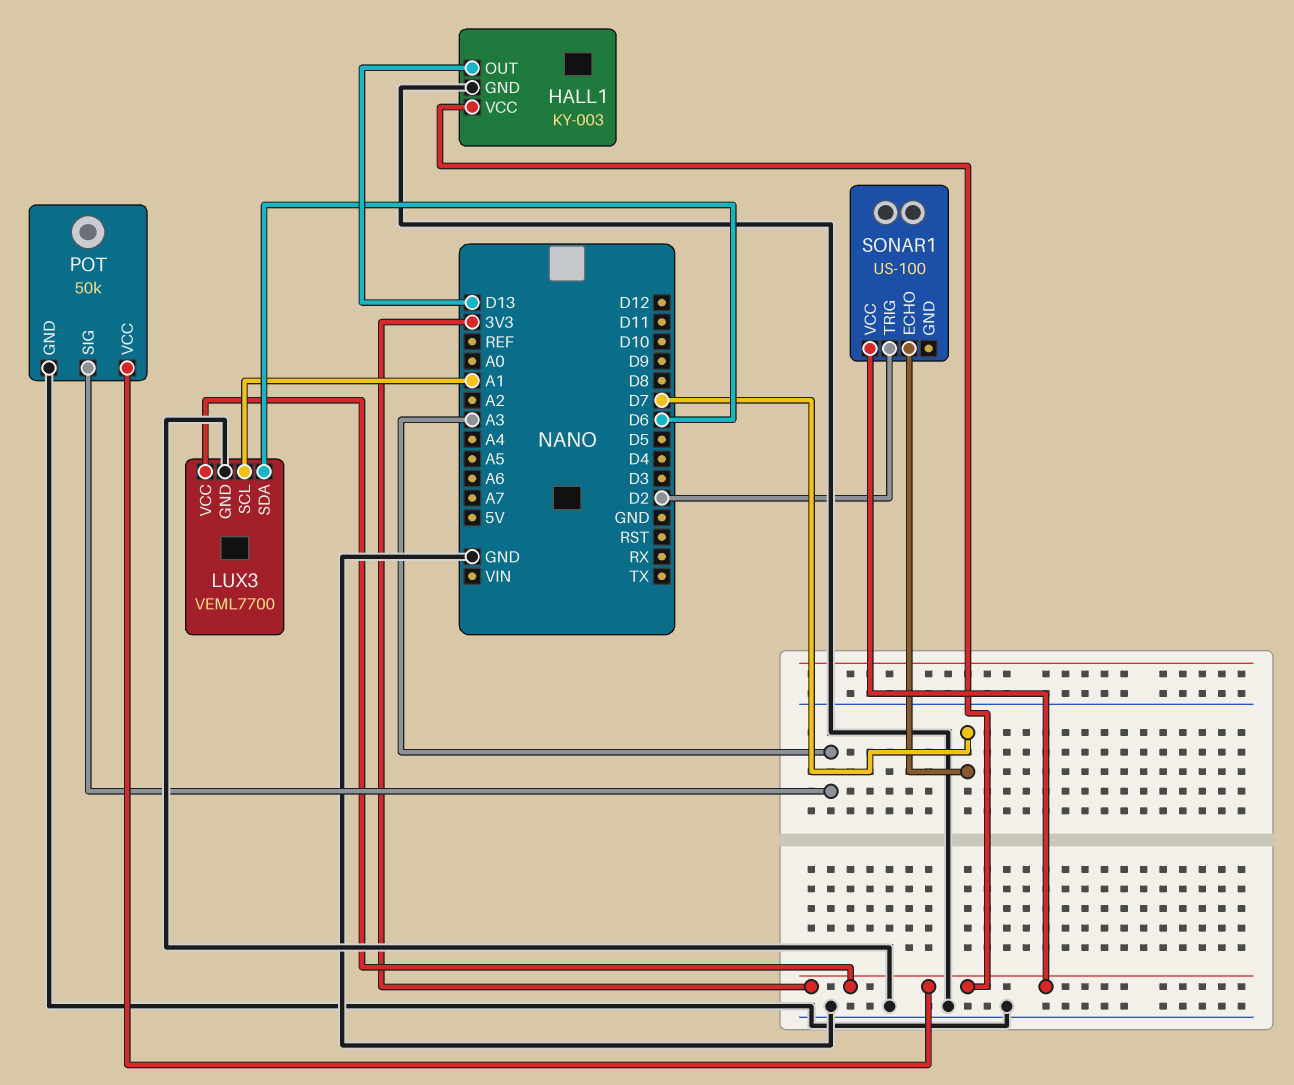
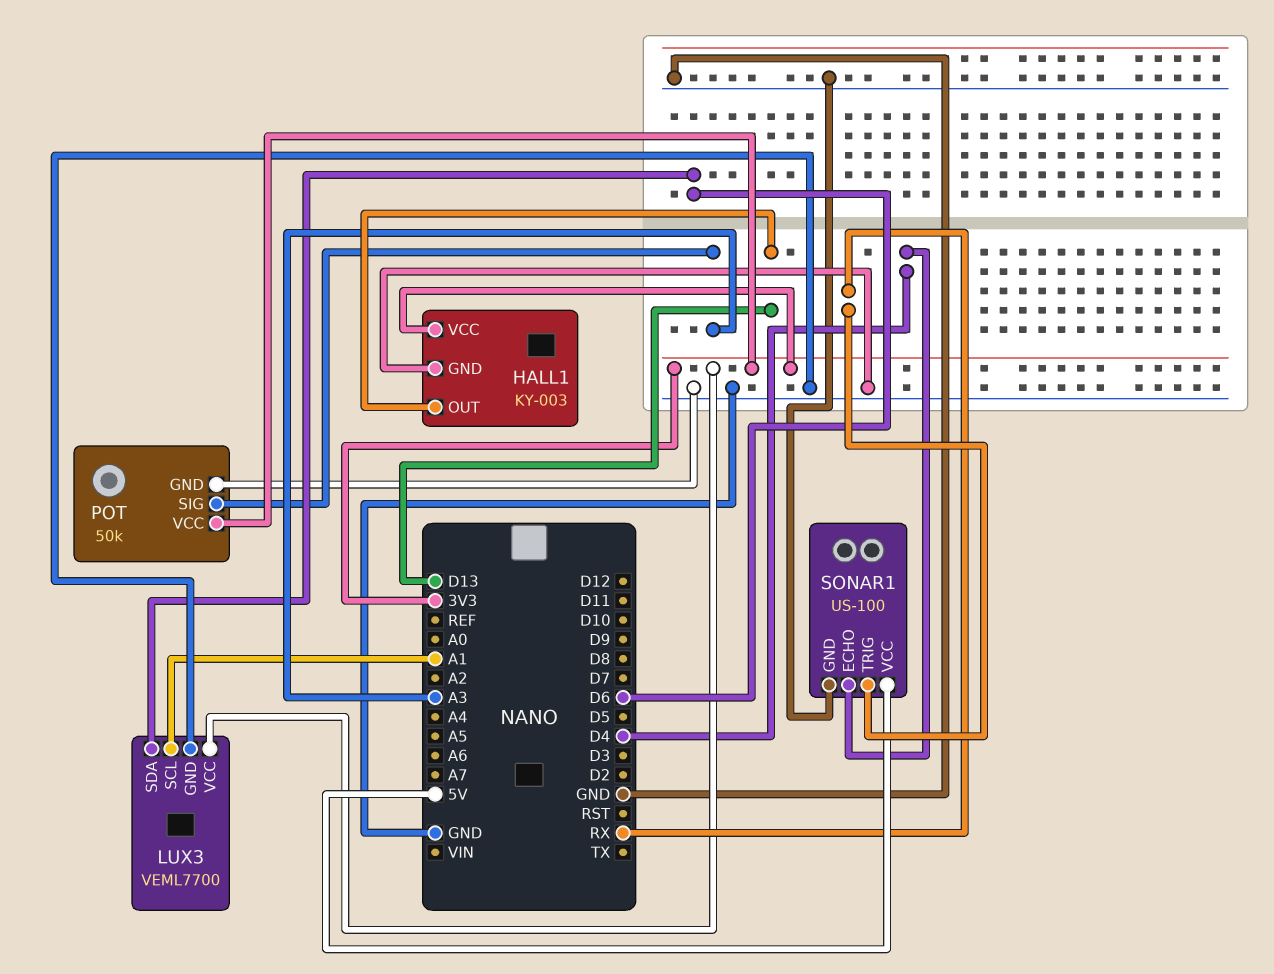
SONAR1 pin ECHO: D7 -> D4
SONAR1 pin GND: none -> GND
SONAR1 pin TRIG: D2 -> RX
SONAR1 pin VCC: 3V3 -> 5V

